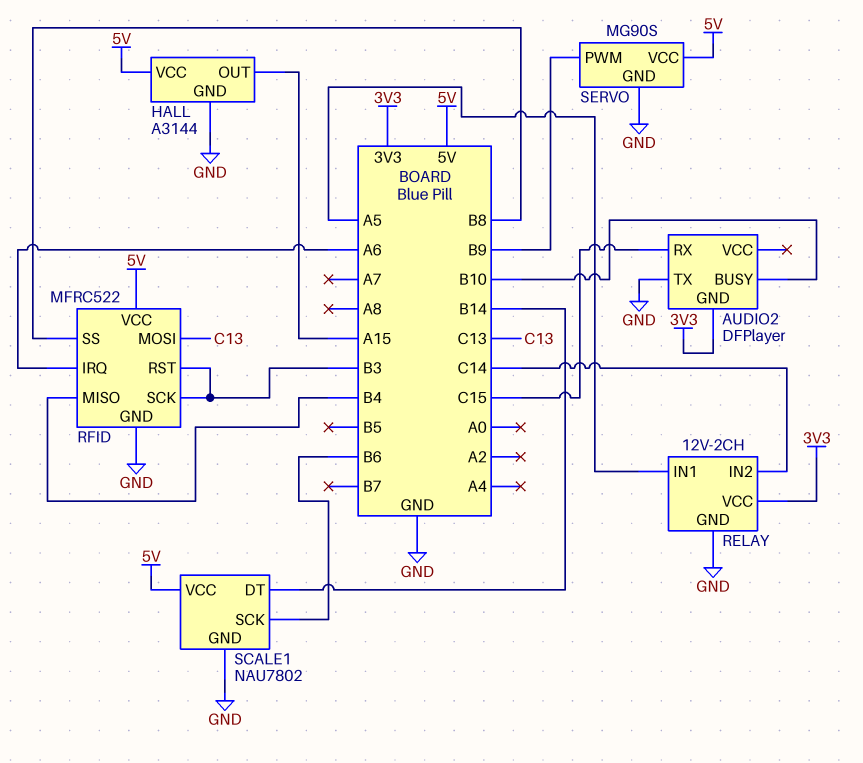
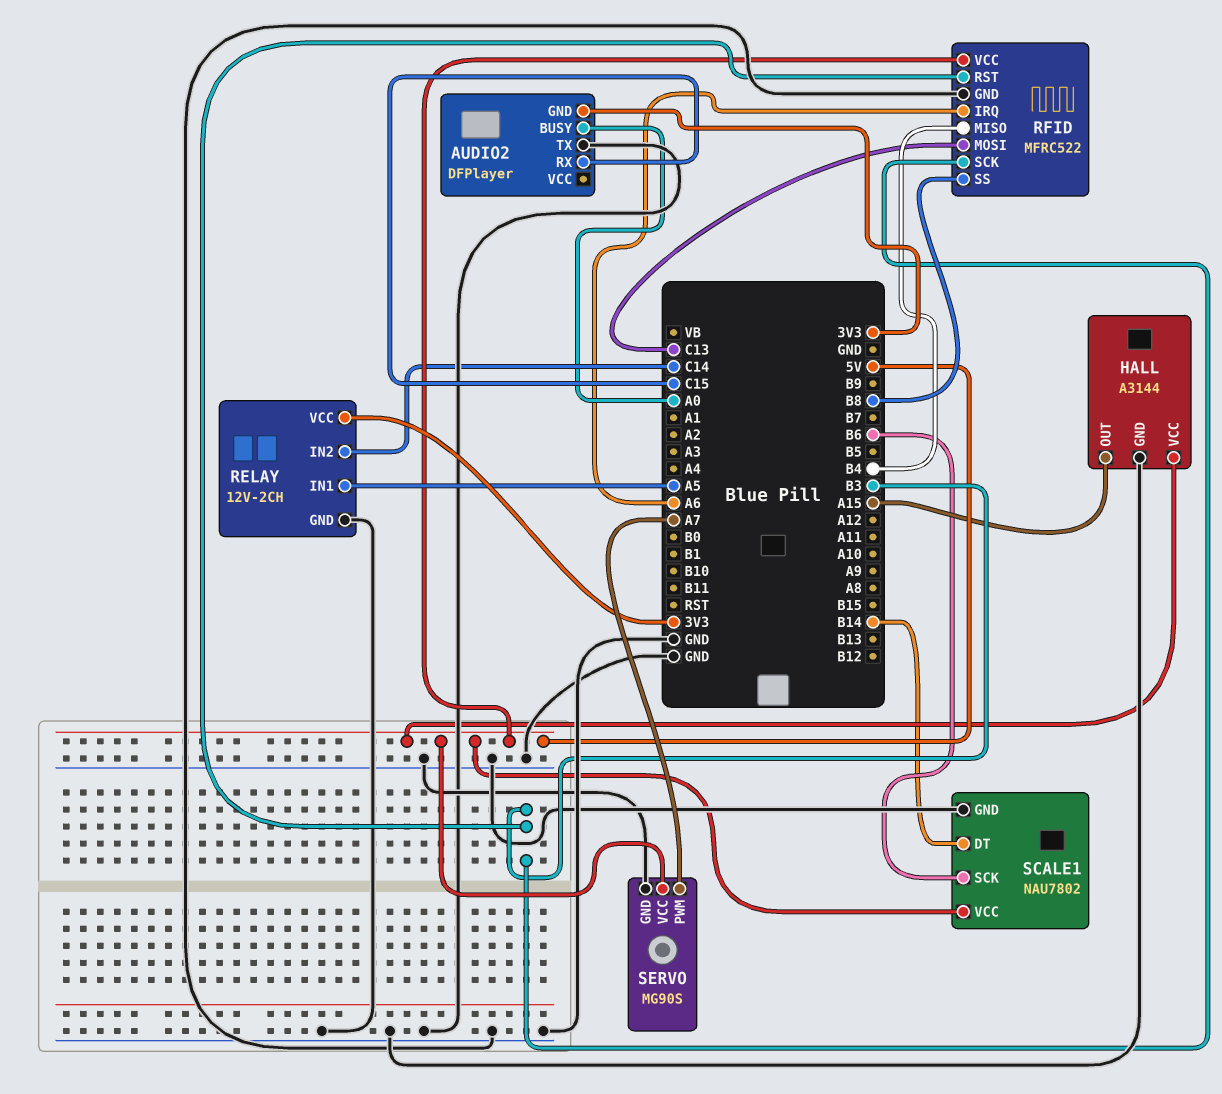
AUDIO2 pin BUSY: B10 -> A0
SERVO pin PWM: B9 -> A7

